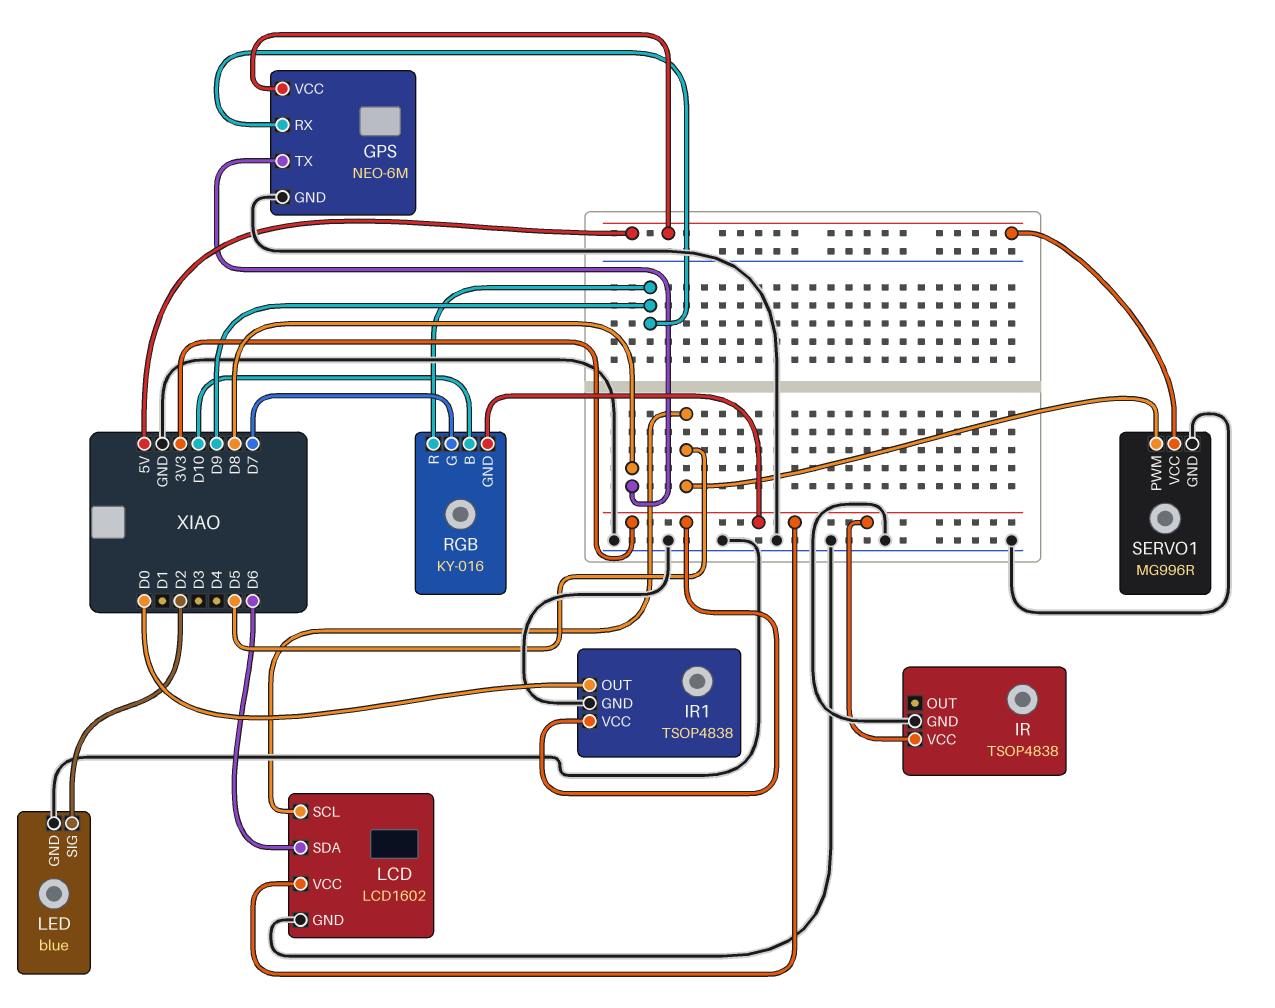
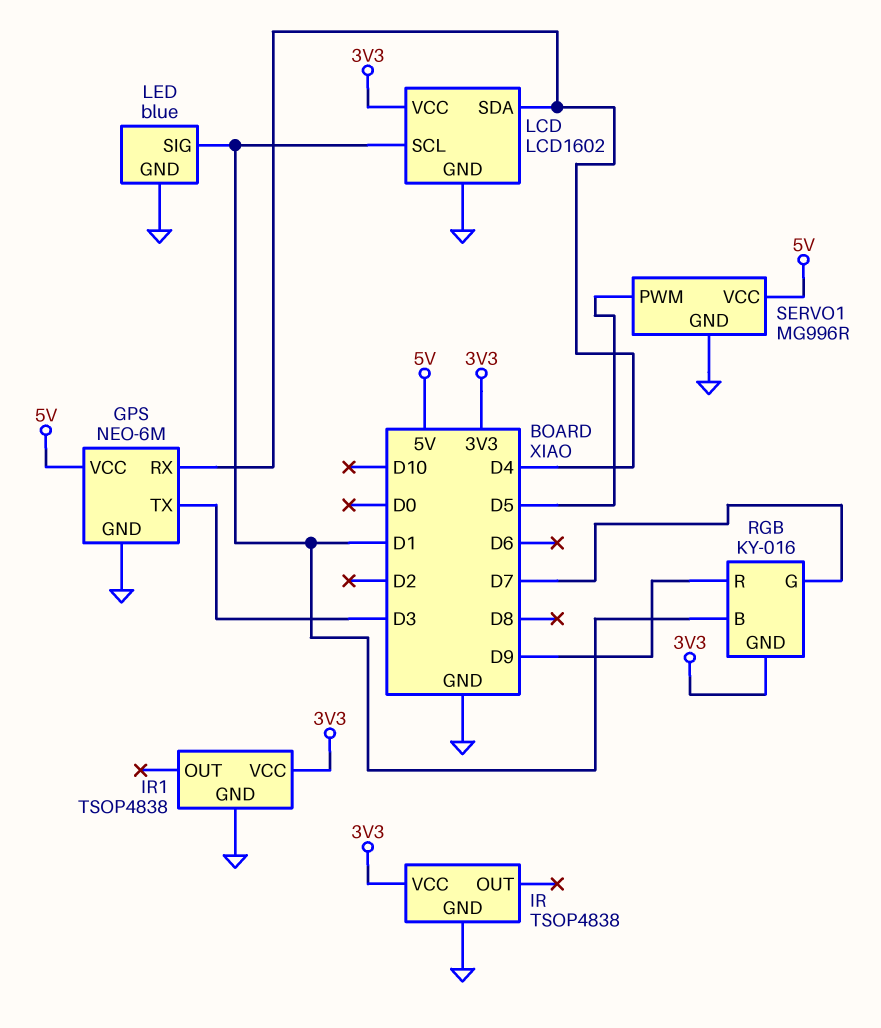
GPS pin RX: D9 -> D4
GPS pin TX: D8 -> D3
IR1 pin OUT: D0 -> none
LCD pin SCL: D5 -> D1
LCD pin SDA: D6 -> D4
LED pin SIG: D2 -> D1
RGB pin B: D10 -> D1

